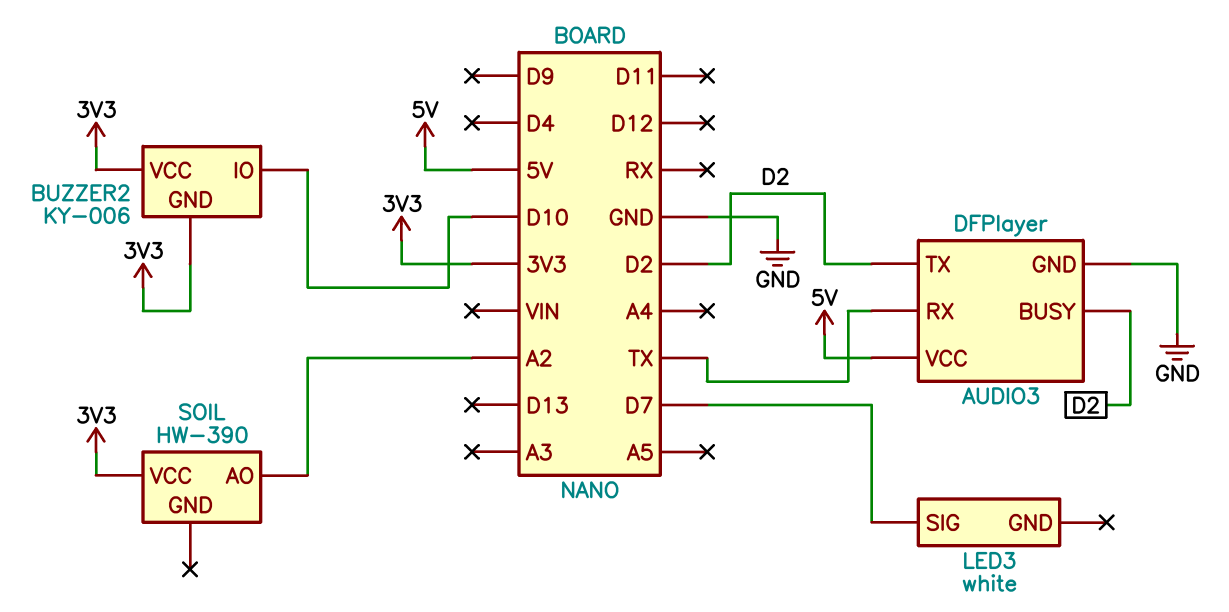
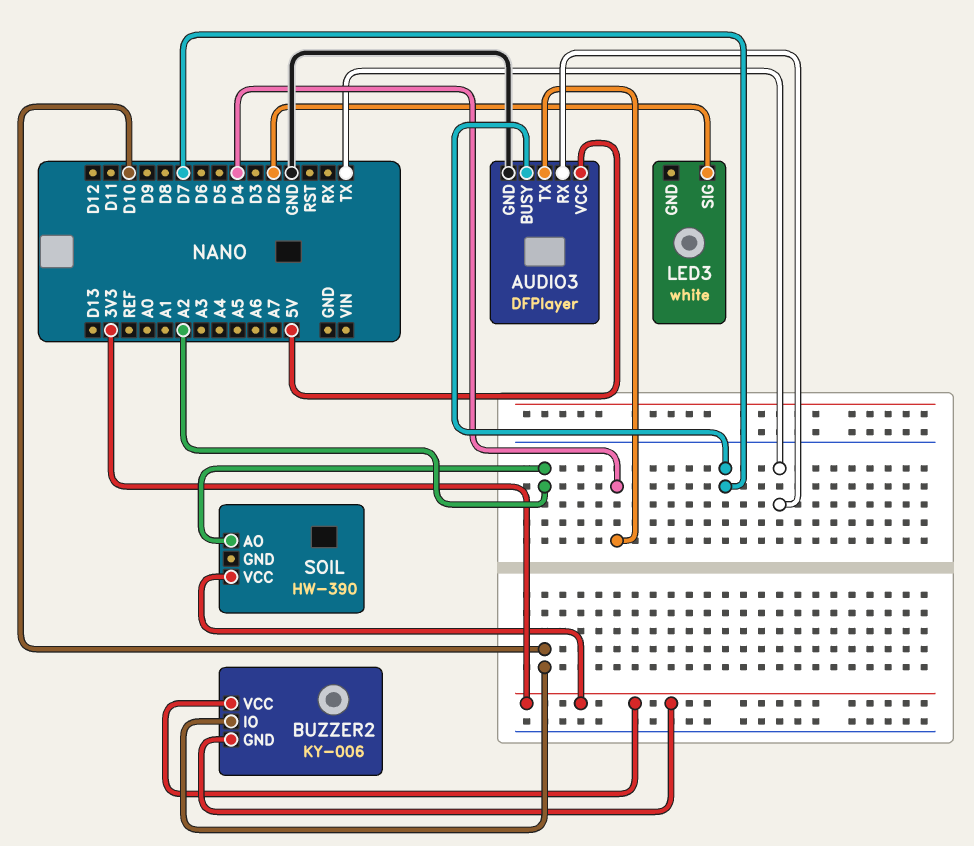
AUDIO3 pin BUSY: D2 -> D7
AUDIO3 pin TX: D2 -> D4
LED3 pin SIG: D7 -> D2

